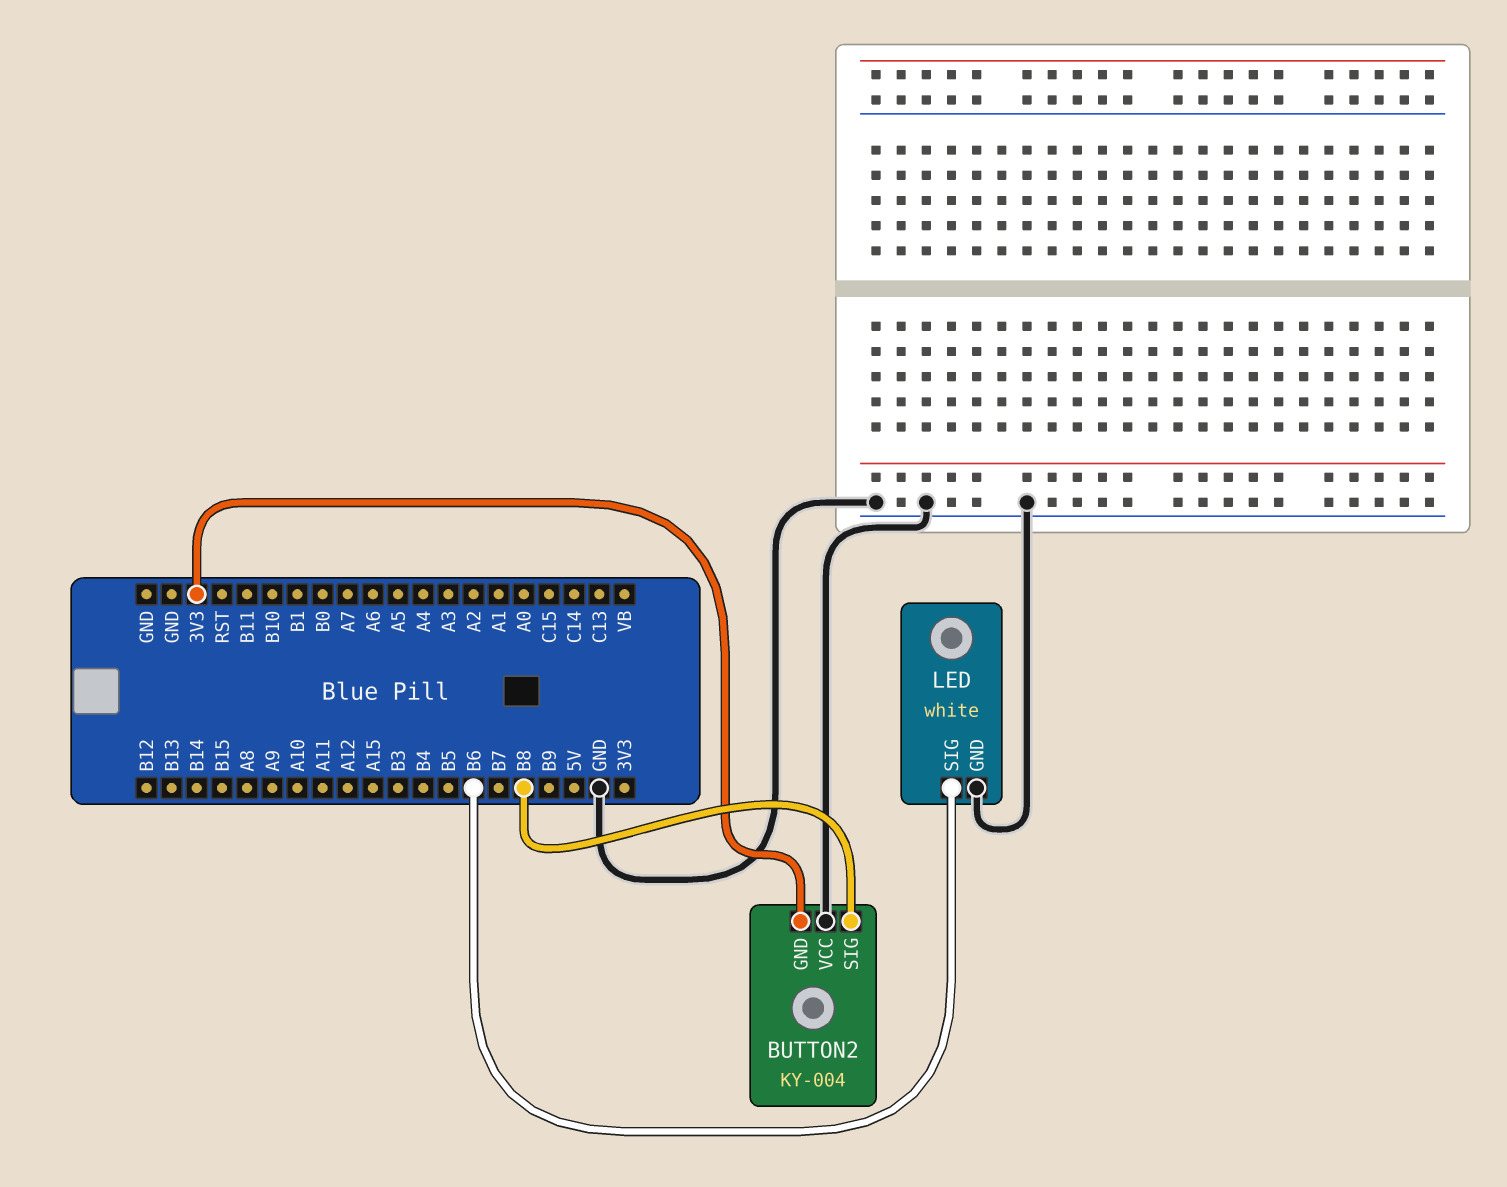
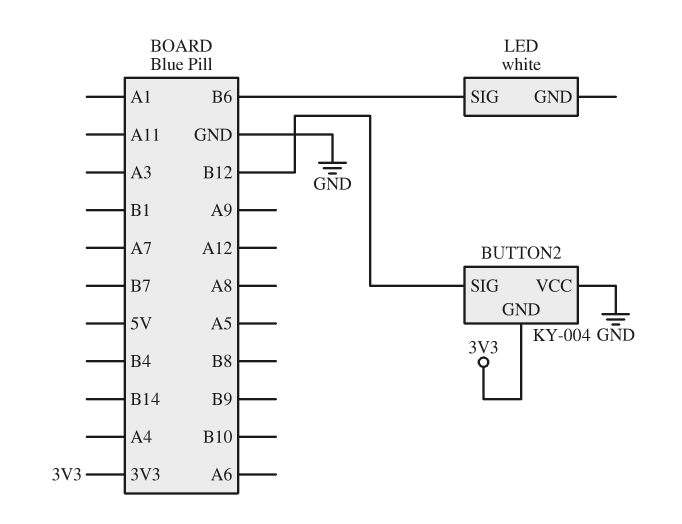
BUTTON2 pin SIG: B8 -> B12
LED pin GND: GND -> none

